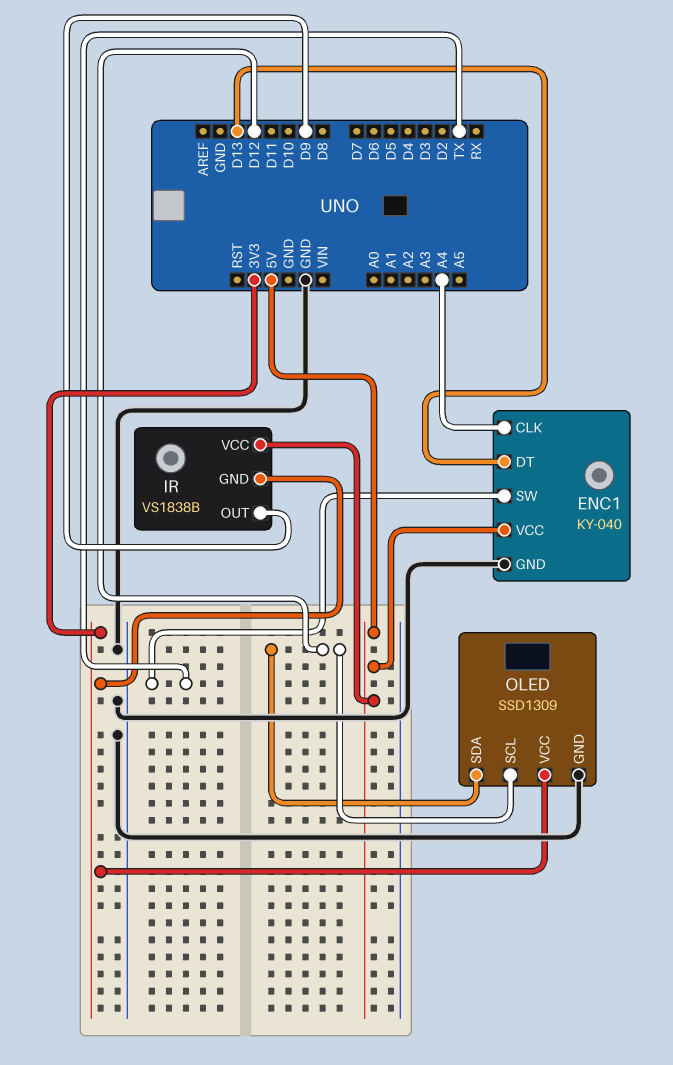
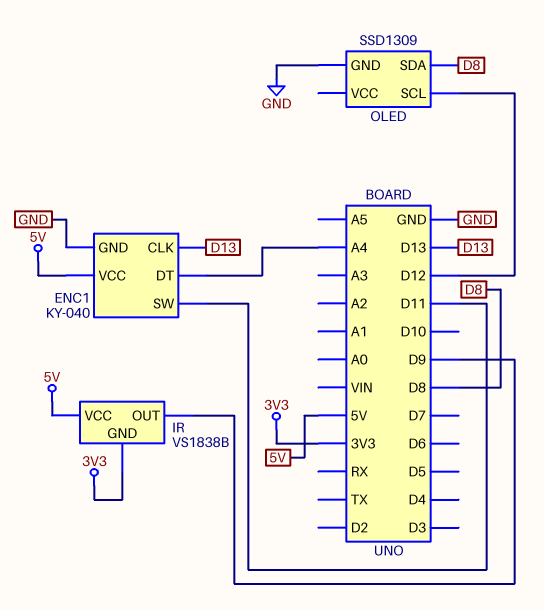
ENC1 pin CLK: A4 -> D13
ENC1 pin DT: D13 -> A4
ENC1 pin SW: TX -> D11
OLED pin SDA: D12 -> D8
OLED pin VCC: 3V3 -> none

